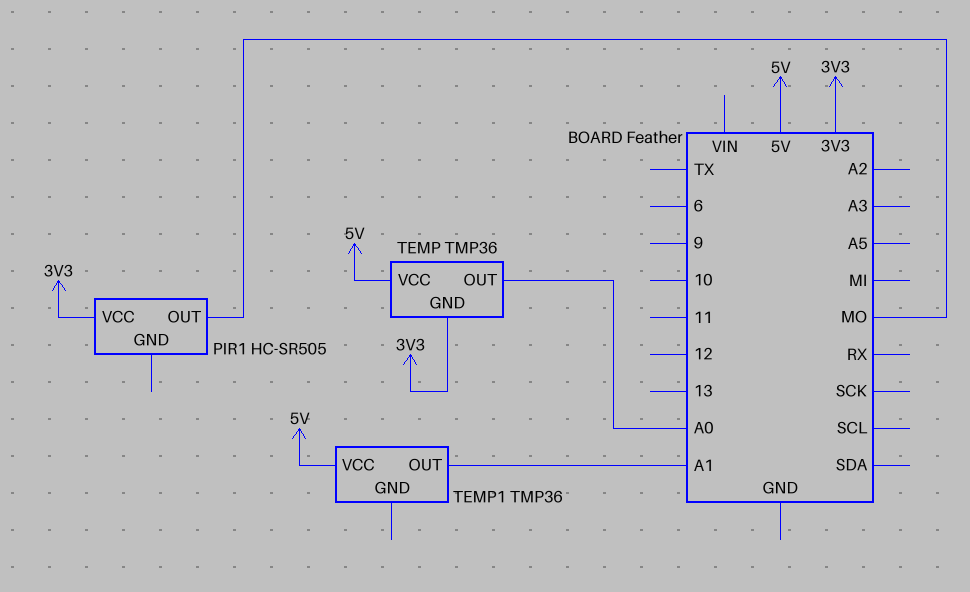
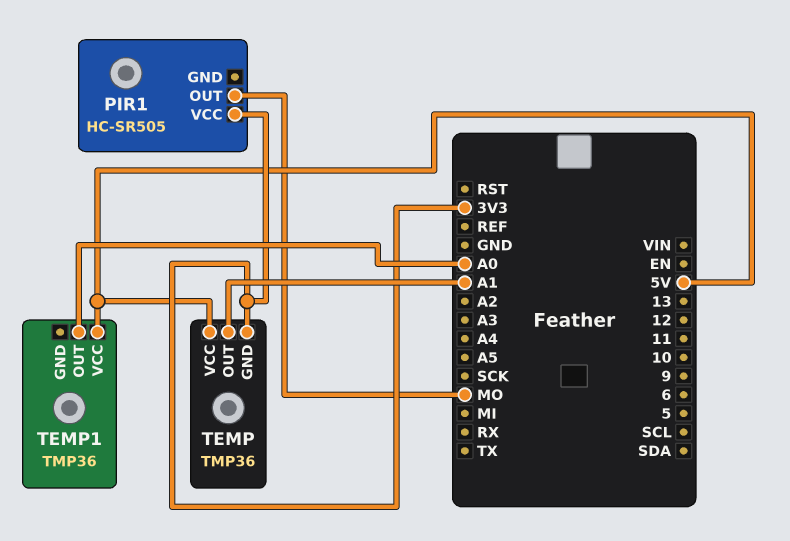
TEMP pin OUT: A0 -> A1
TEMP1 pin OUT: A1 -> A0

